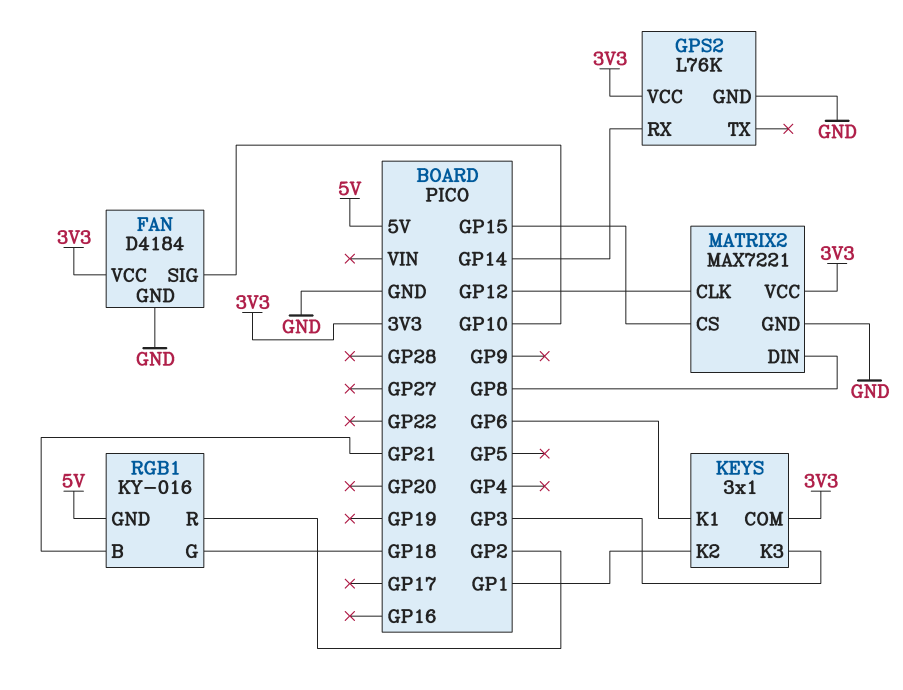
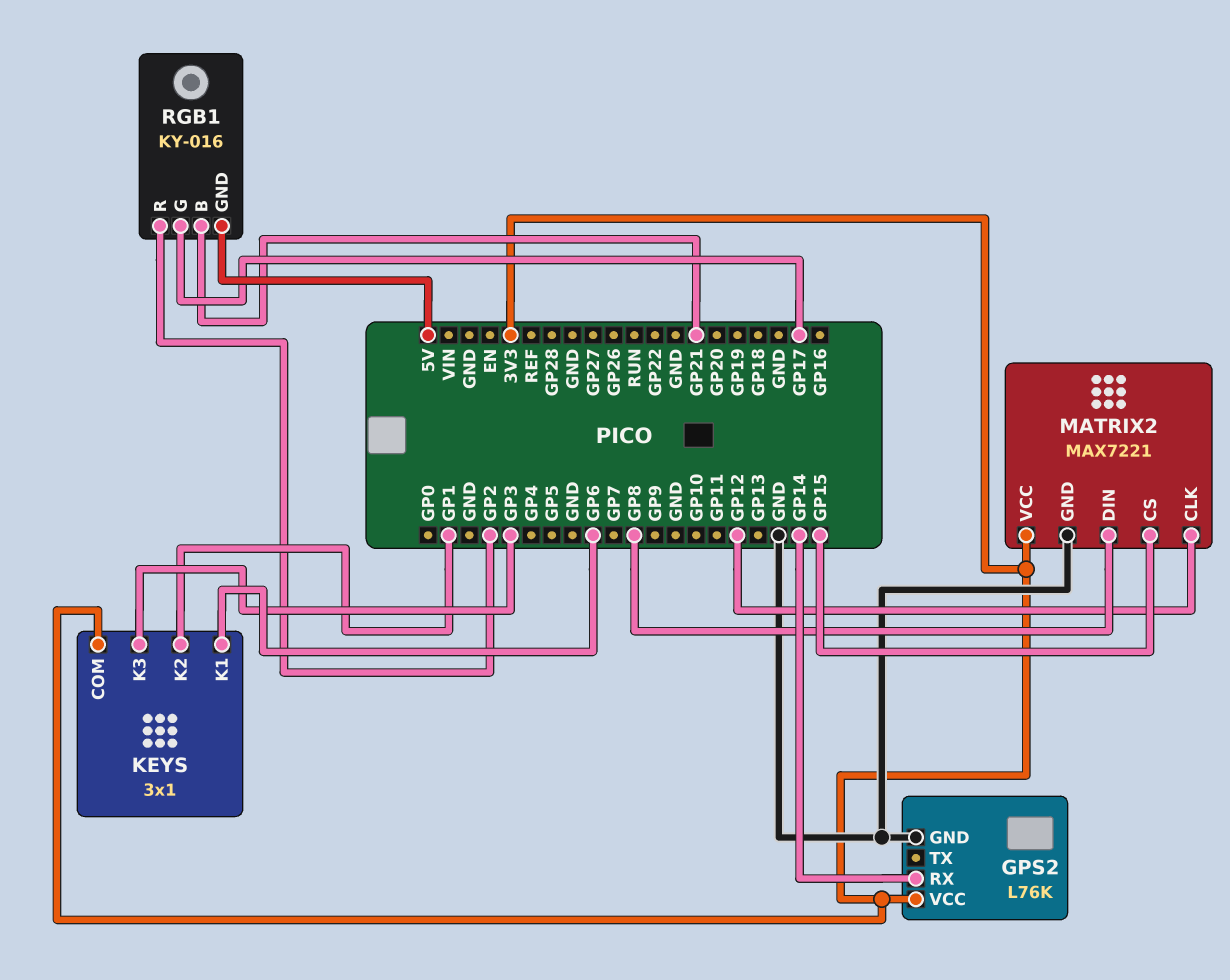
FAN: D4184 -> none
FAN pin GND: GND -> none
FAN pin SIG: GP10 -> none
FAN pin VCC: 3V3 -> none
RGB1 pin G: GP18 -> GP17

